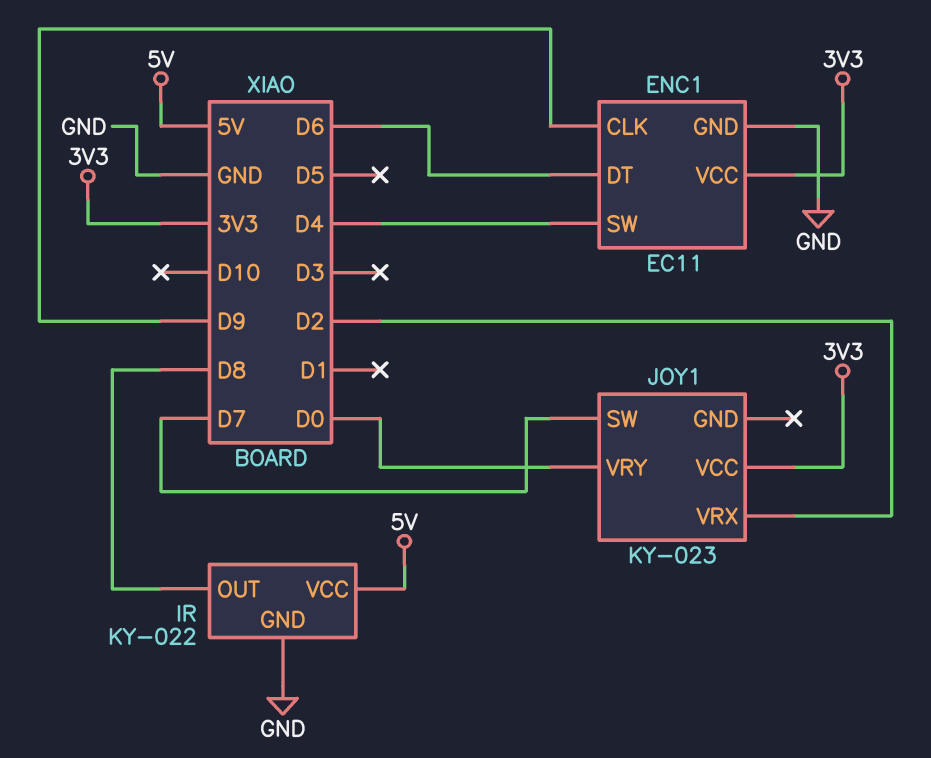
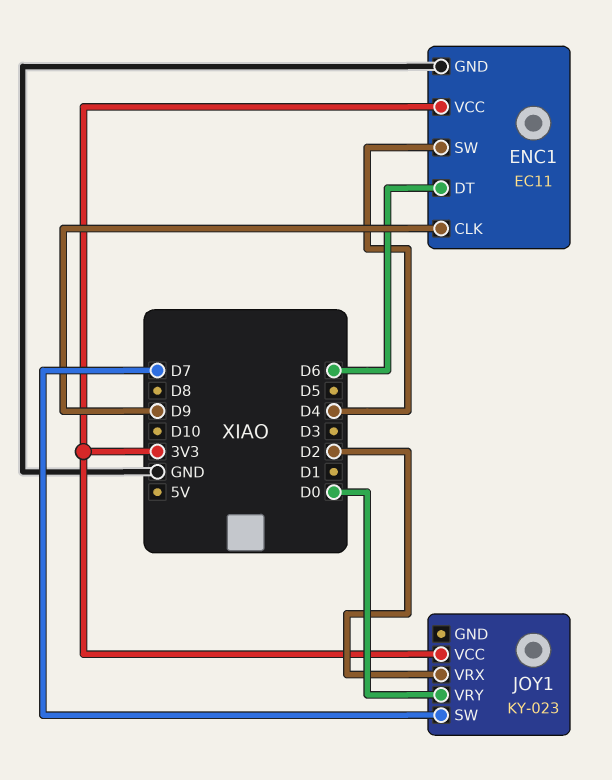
IR: KY-022 -> none
IR pin GND: GND -> none
IR pin OUT: D8 -> none
IR pin VCC: 5V -> none

